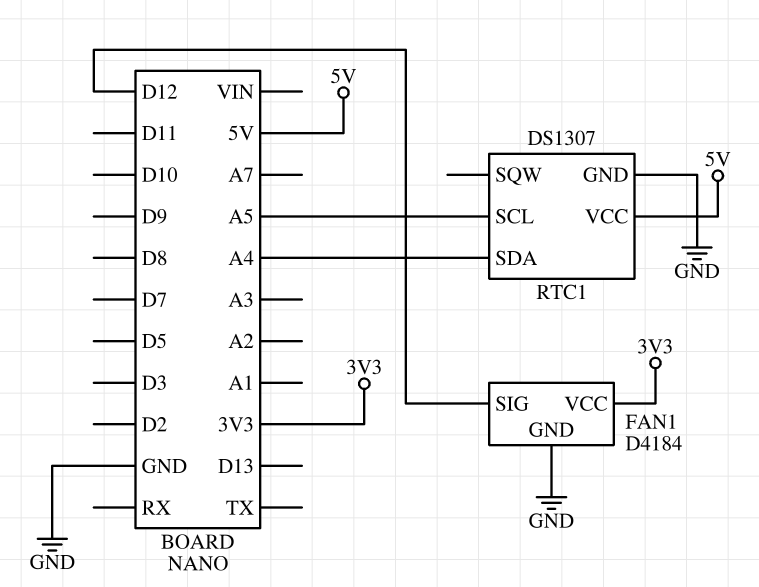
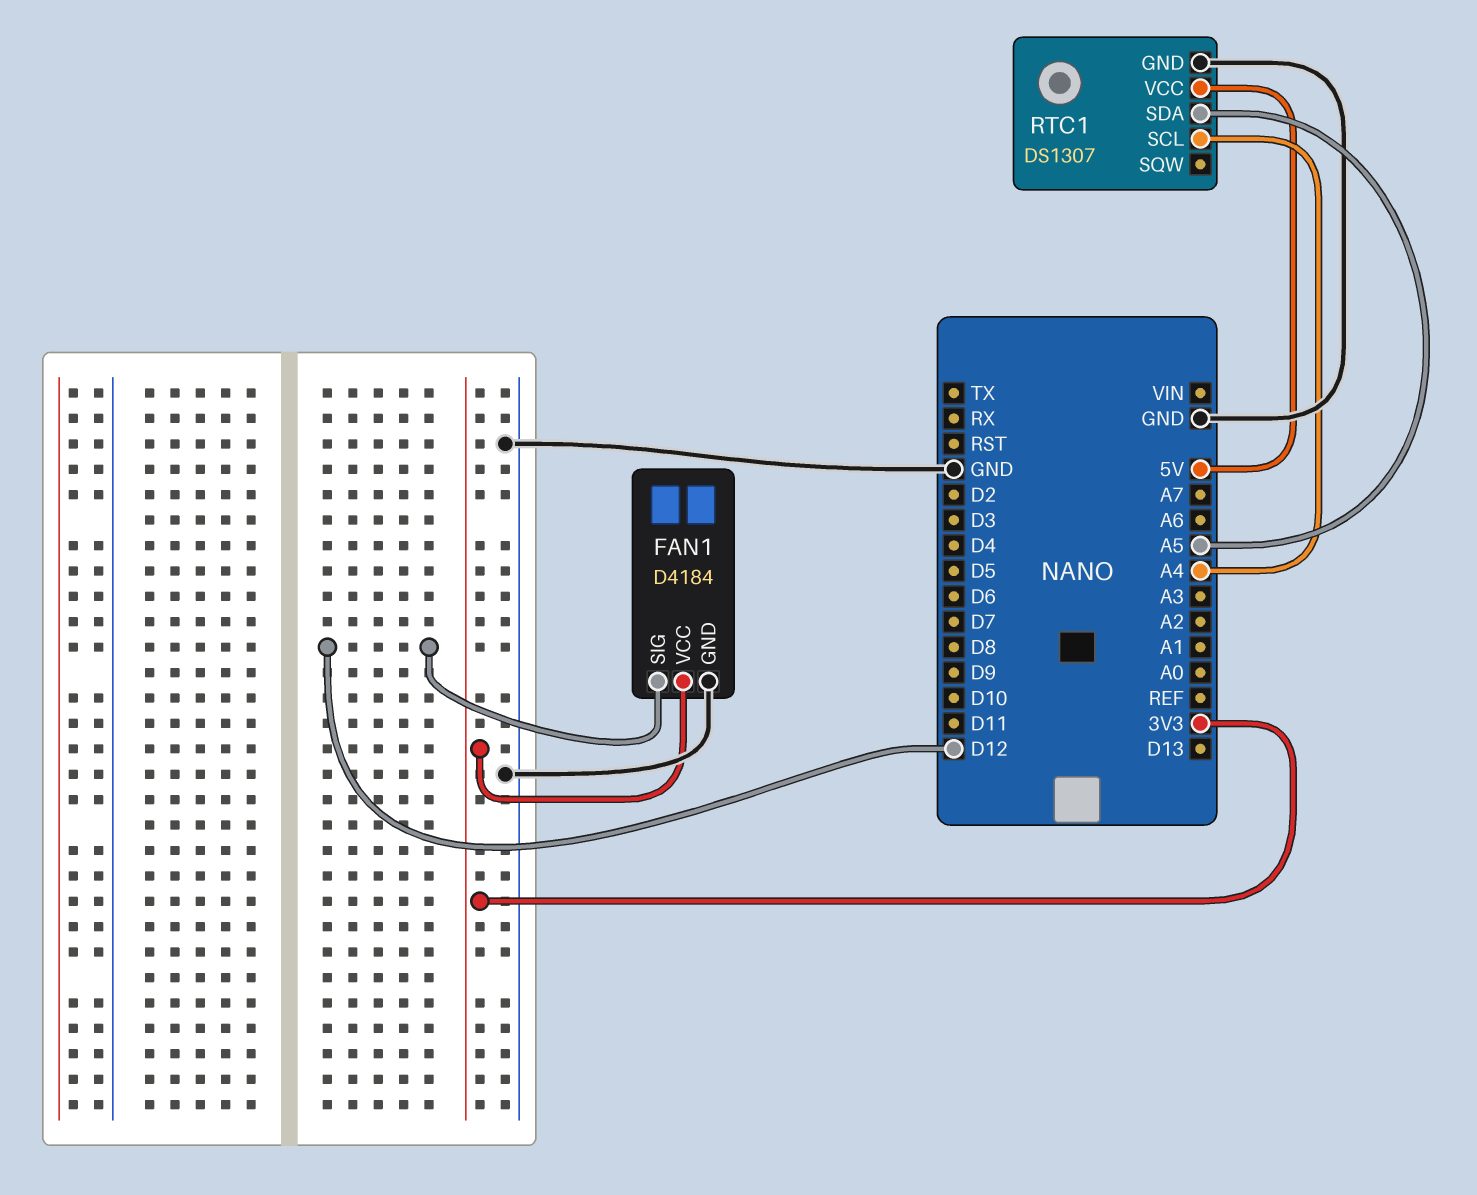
RTC1 pin SCL: A5 -> A4
RTC1 pin SDA: A4 -> A5

